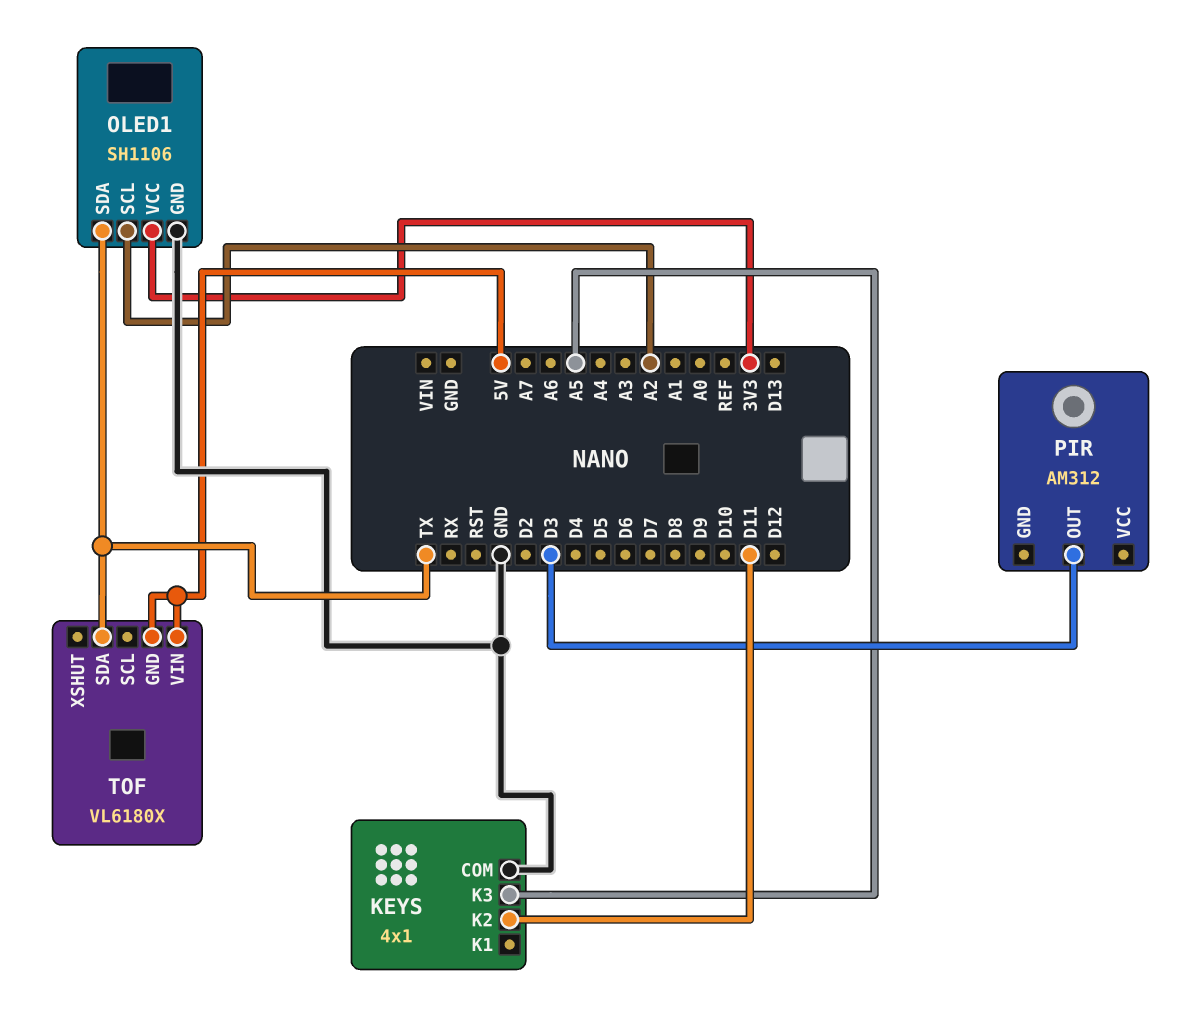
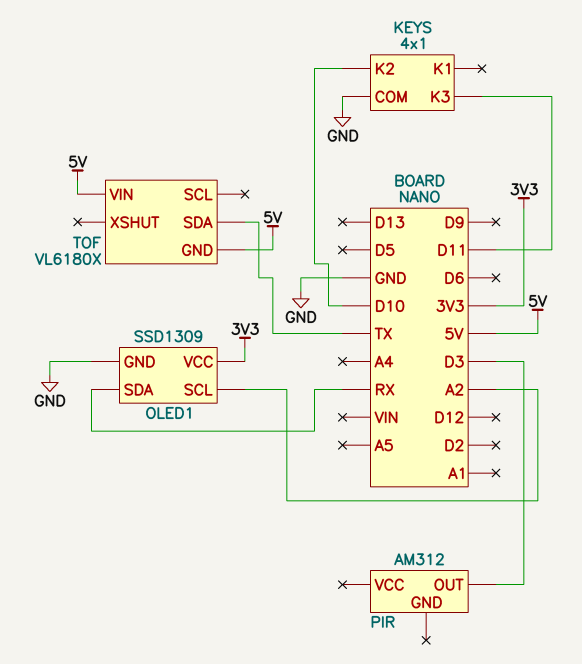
KEYS pin K2: D11 -> D10
KEYS pin K3: A5 -> D11
OLED1: SH1106 -> SSD1309
OLED1 pin SDA: TX -> RX

